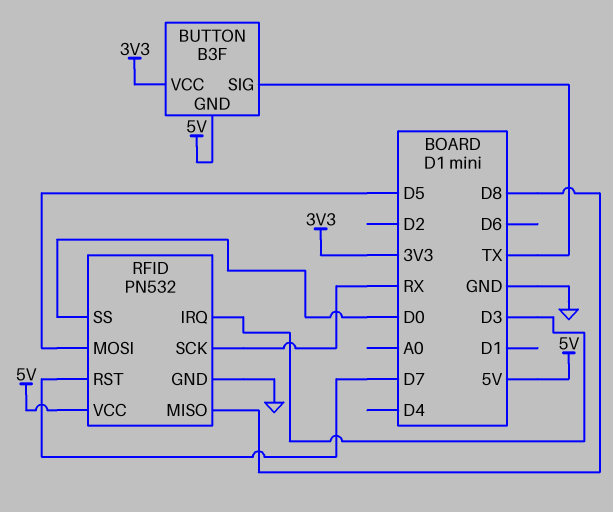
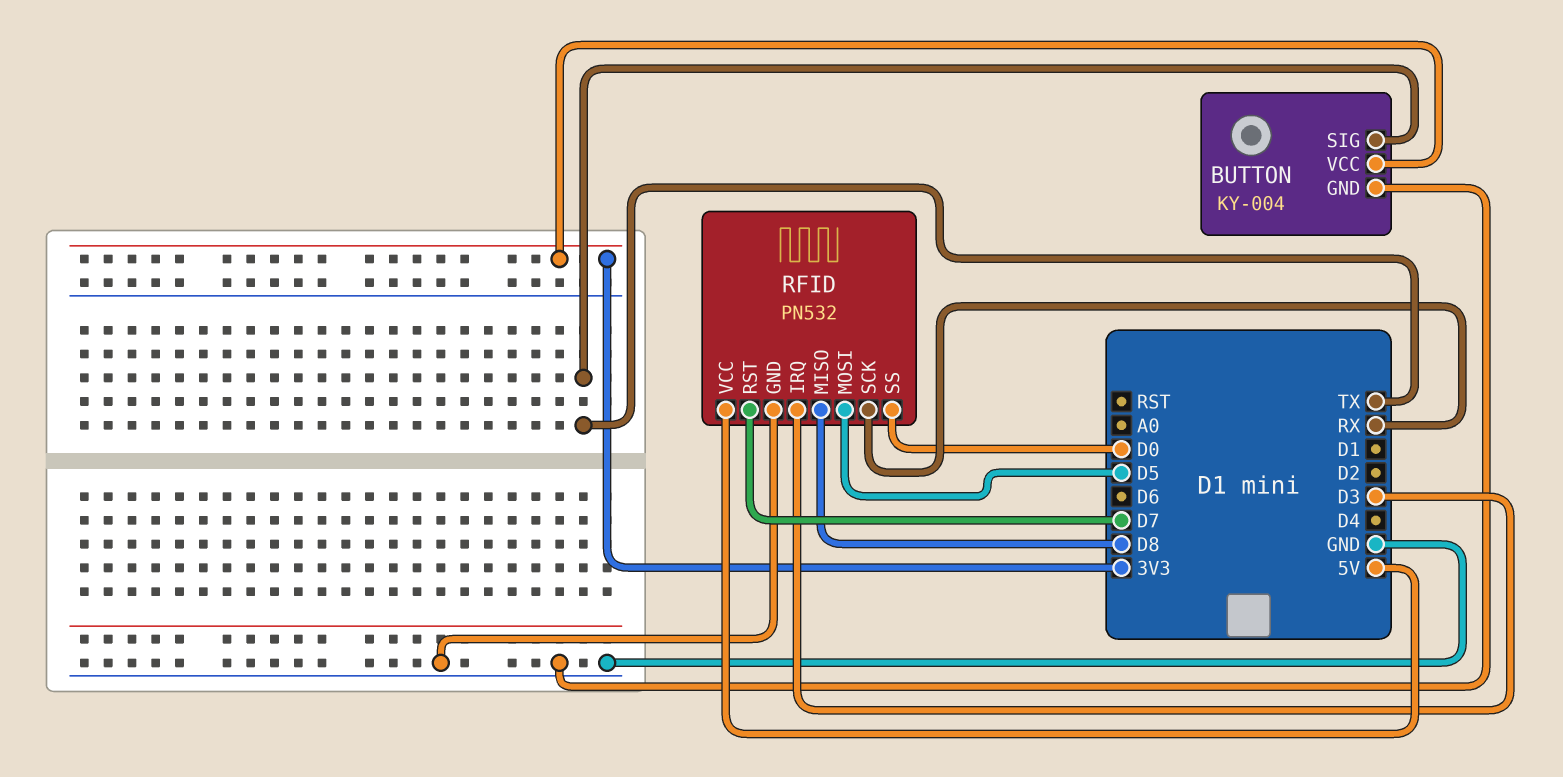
BUTTON: B3F -> KY-004
BUTTON pin GND: 5V -> GND

